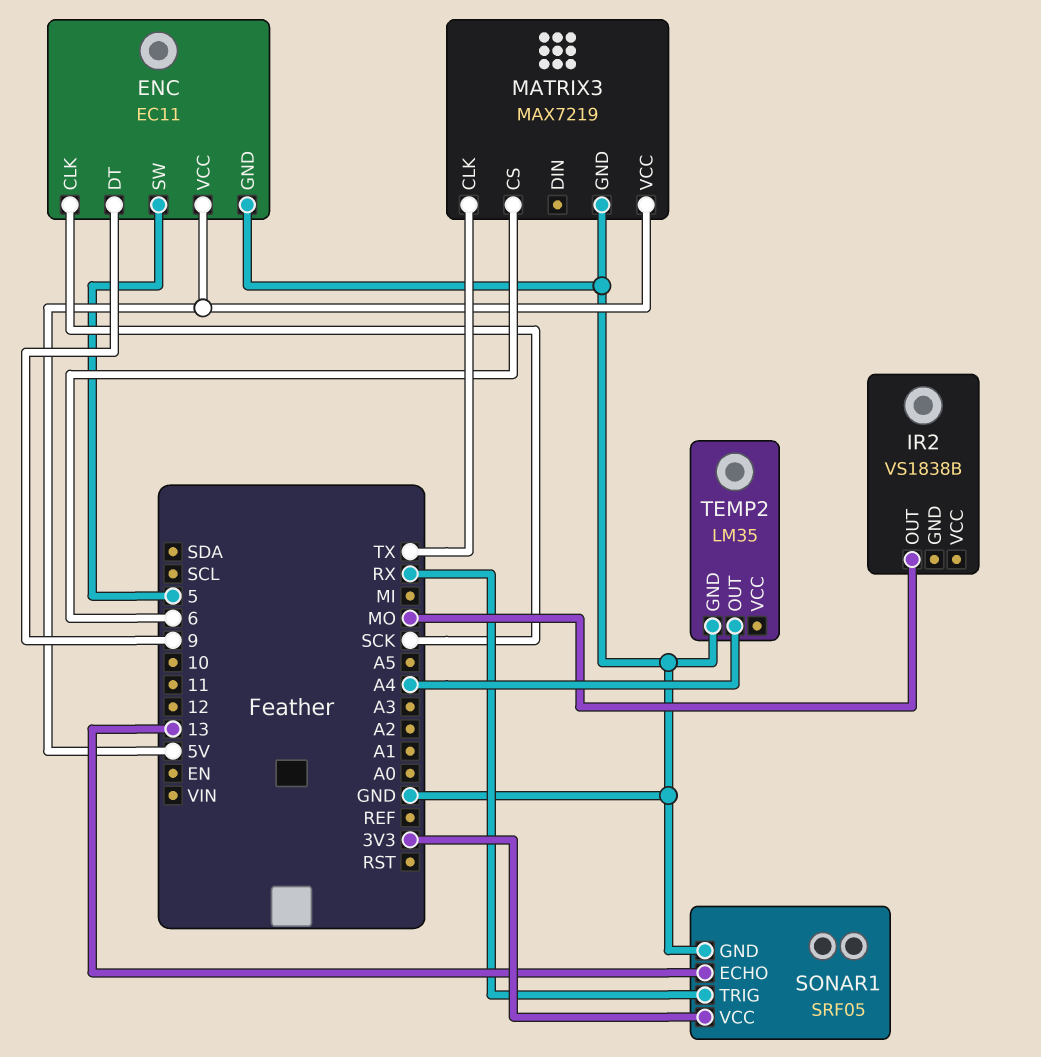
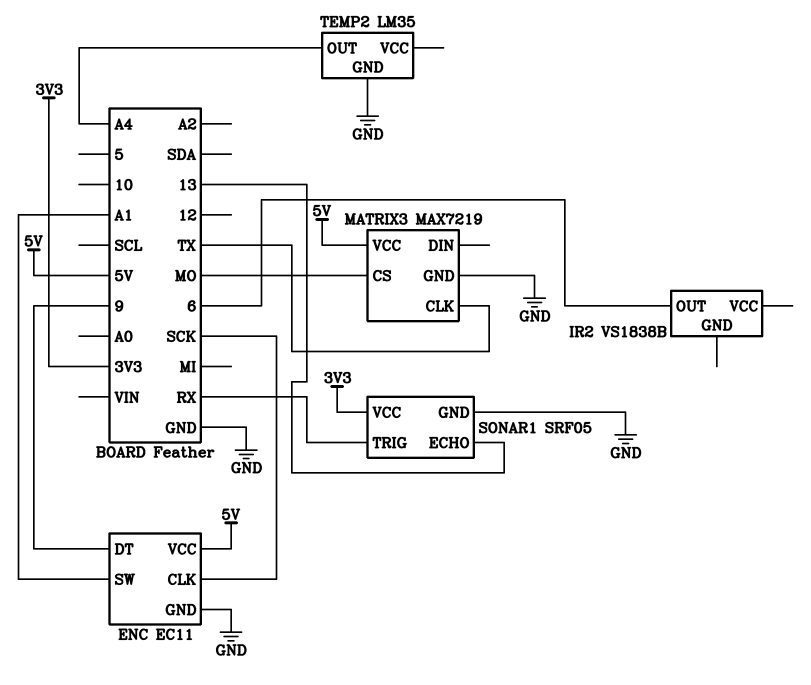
ENC pin SW: 5 -> A1
IR2 pin OUT: MO -> 6
MATRIX3 pin CS: 6 -> MO

